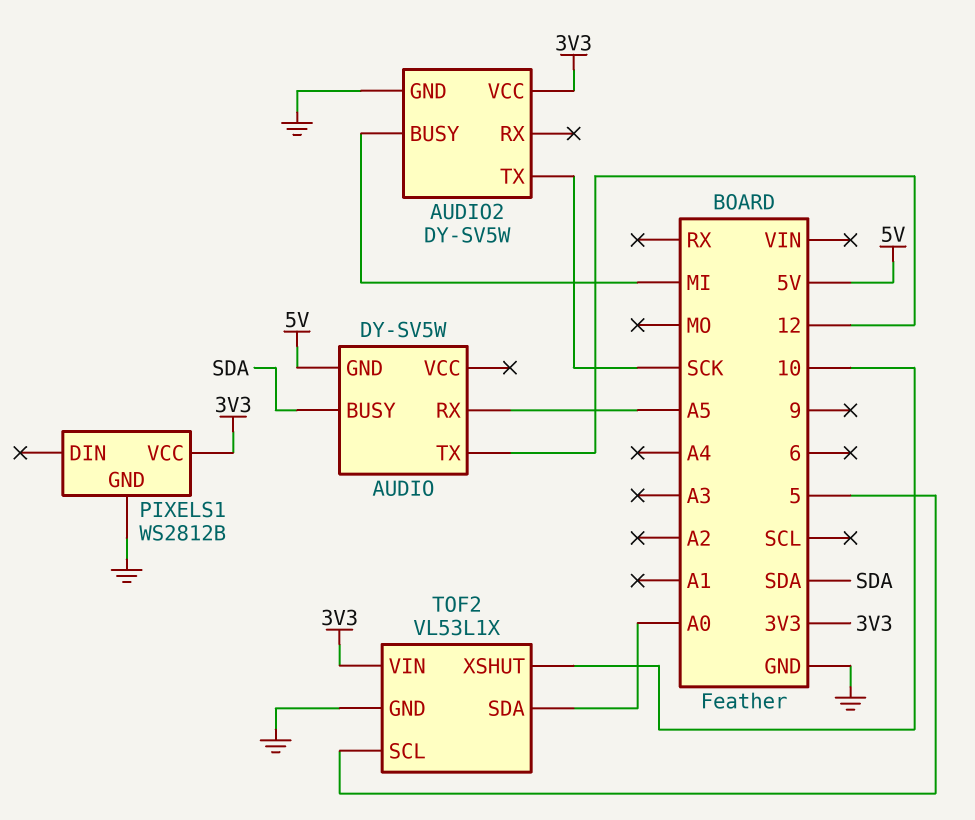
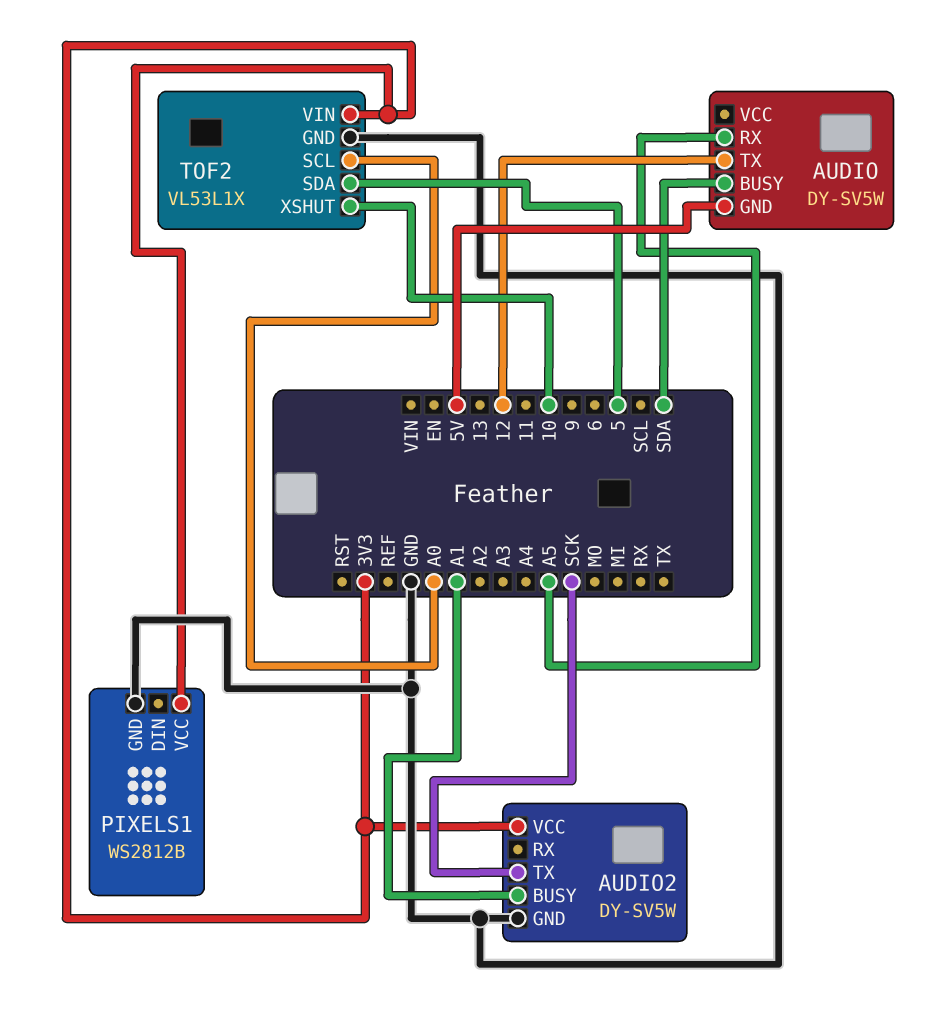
AUDIO2 pin BUSY: MI -> A1
TOF2 pin SCL: 5 -> A0
TOF2 pin SDA: A0 -> 5

